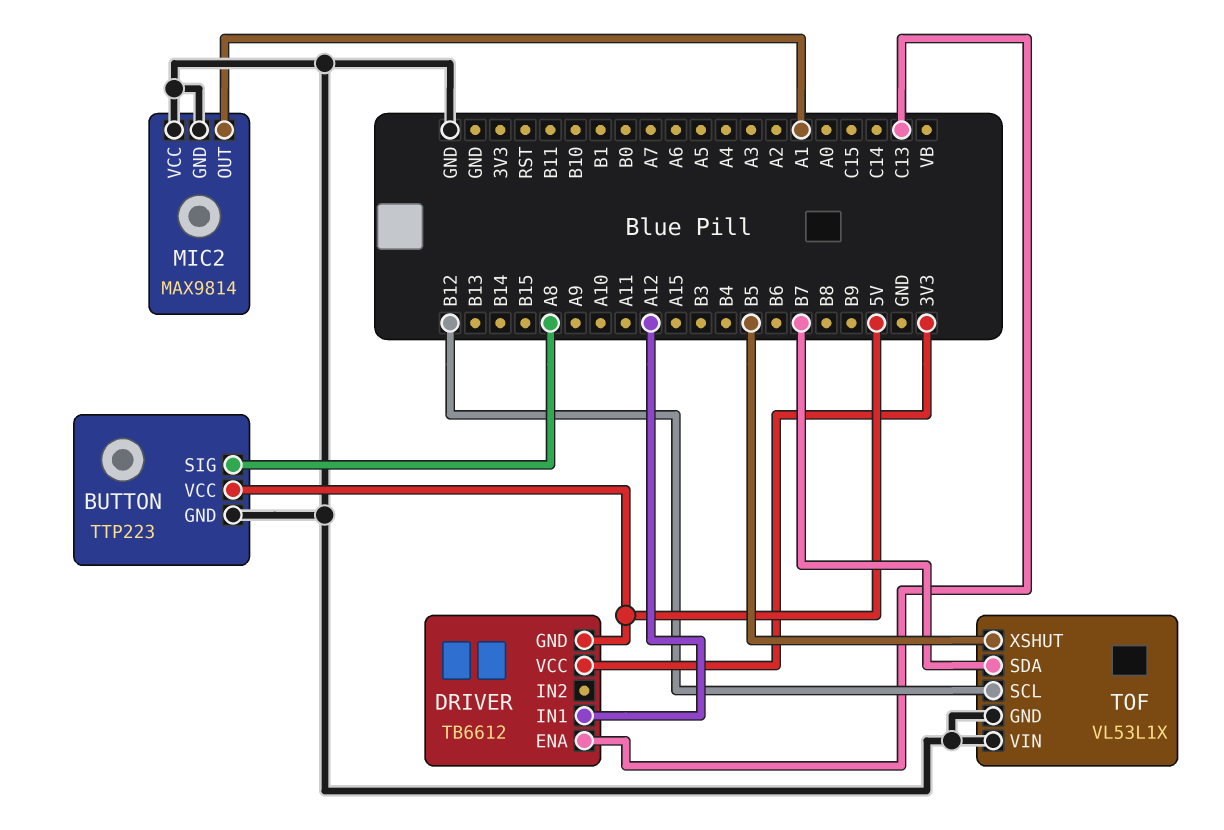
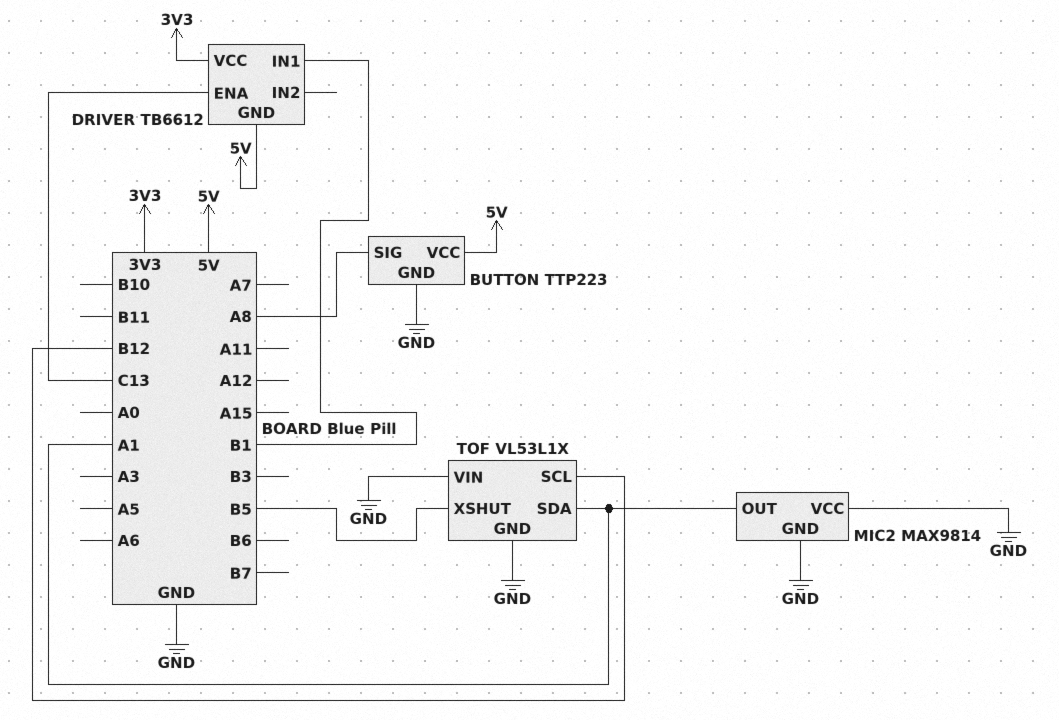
DRIVER pin IN1: A12 -> B1
TOF pin SDA: B7 -> A1

